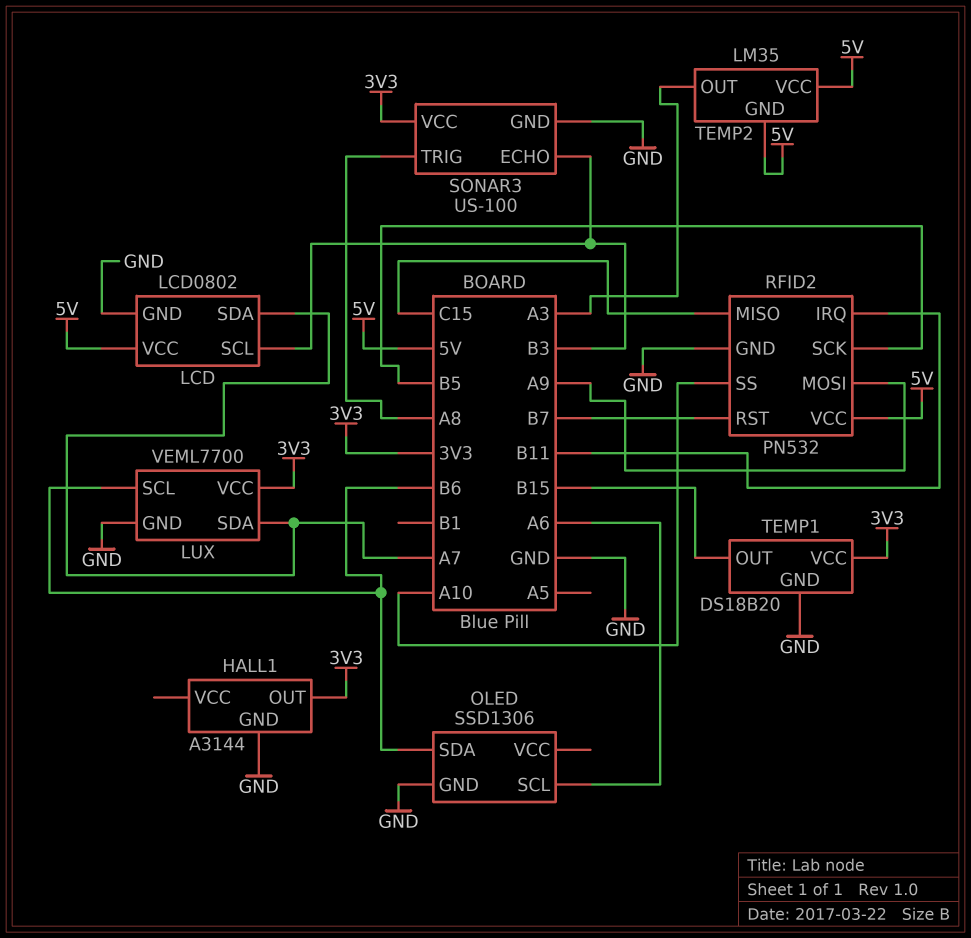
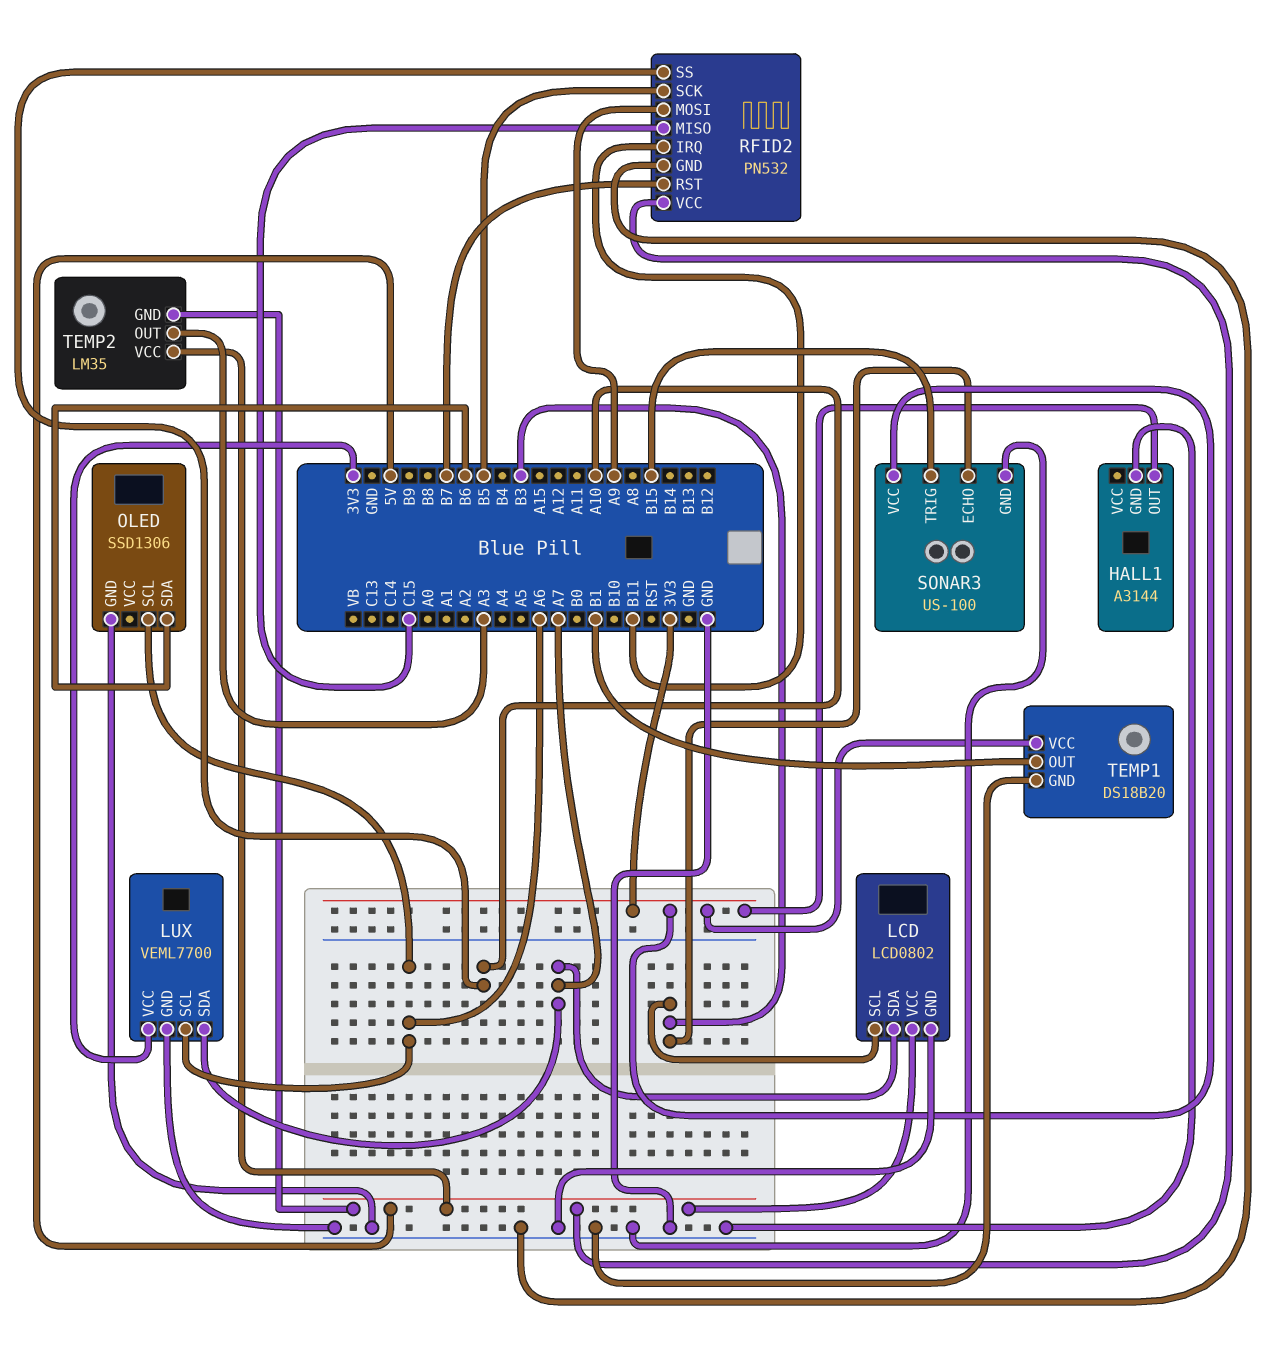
LUX pin SCL: B6 -> A6
SONAR3 pin TRIG: A8 -> B15
TEMP1 pin OUT: B15 -> B1

